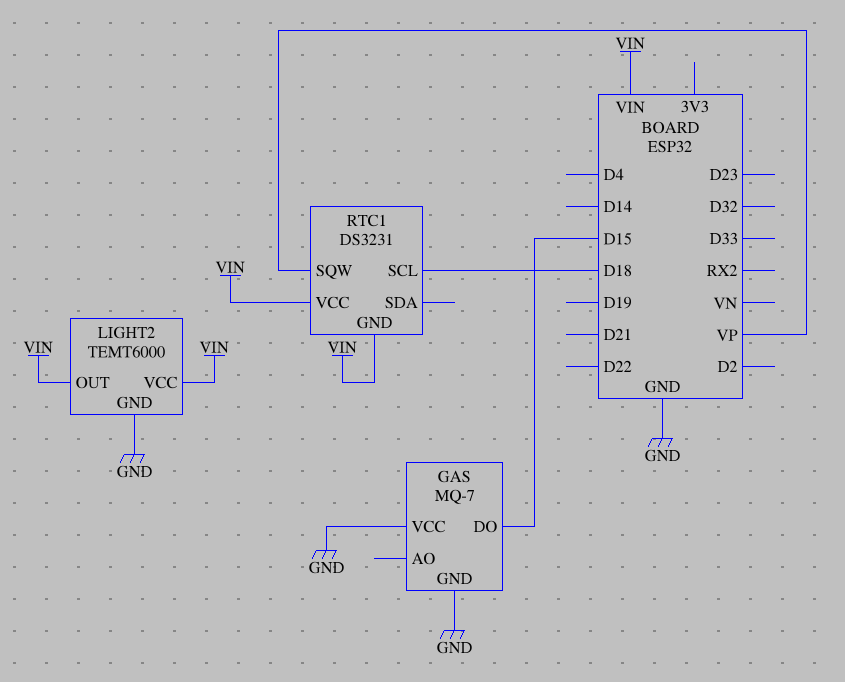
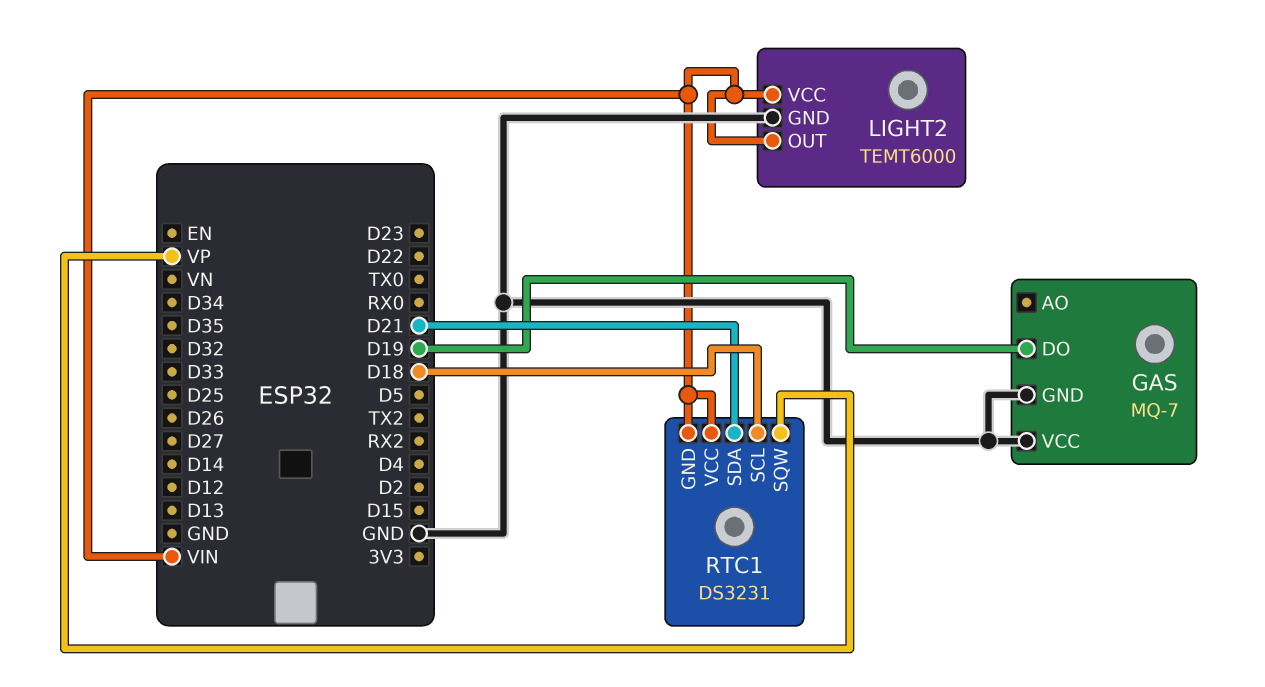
GAS pin DO: D15 -> D19
RTC1 pin SDA: none -> D21

